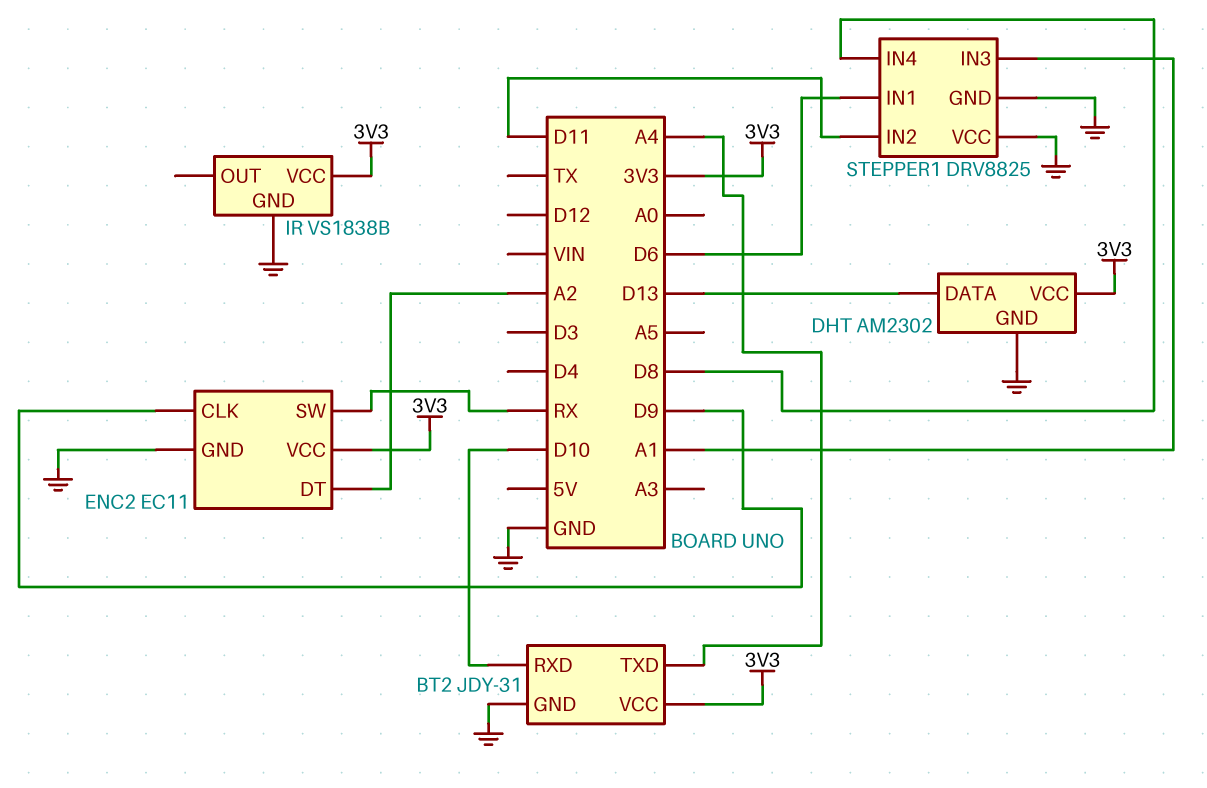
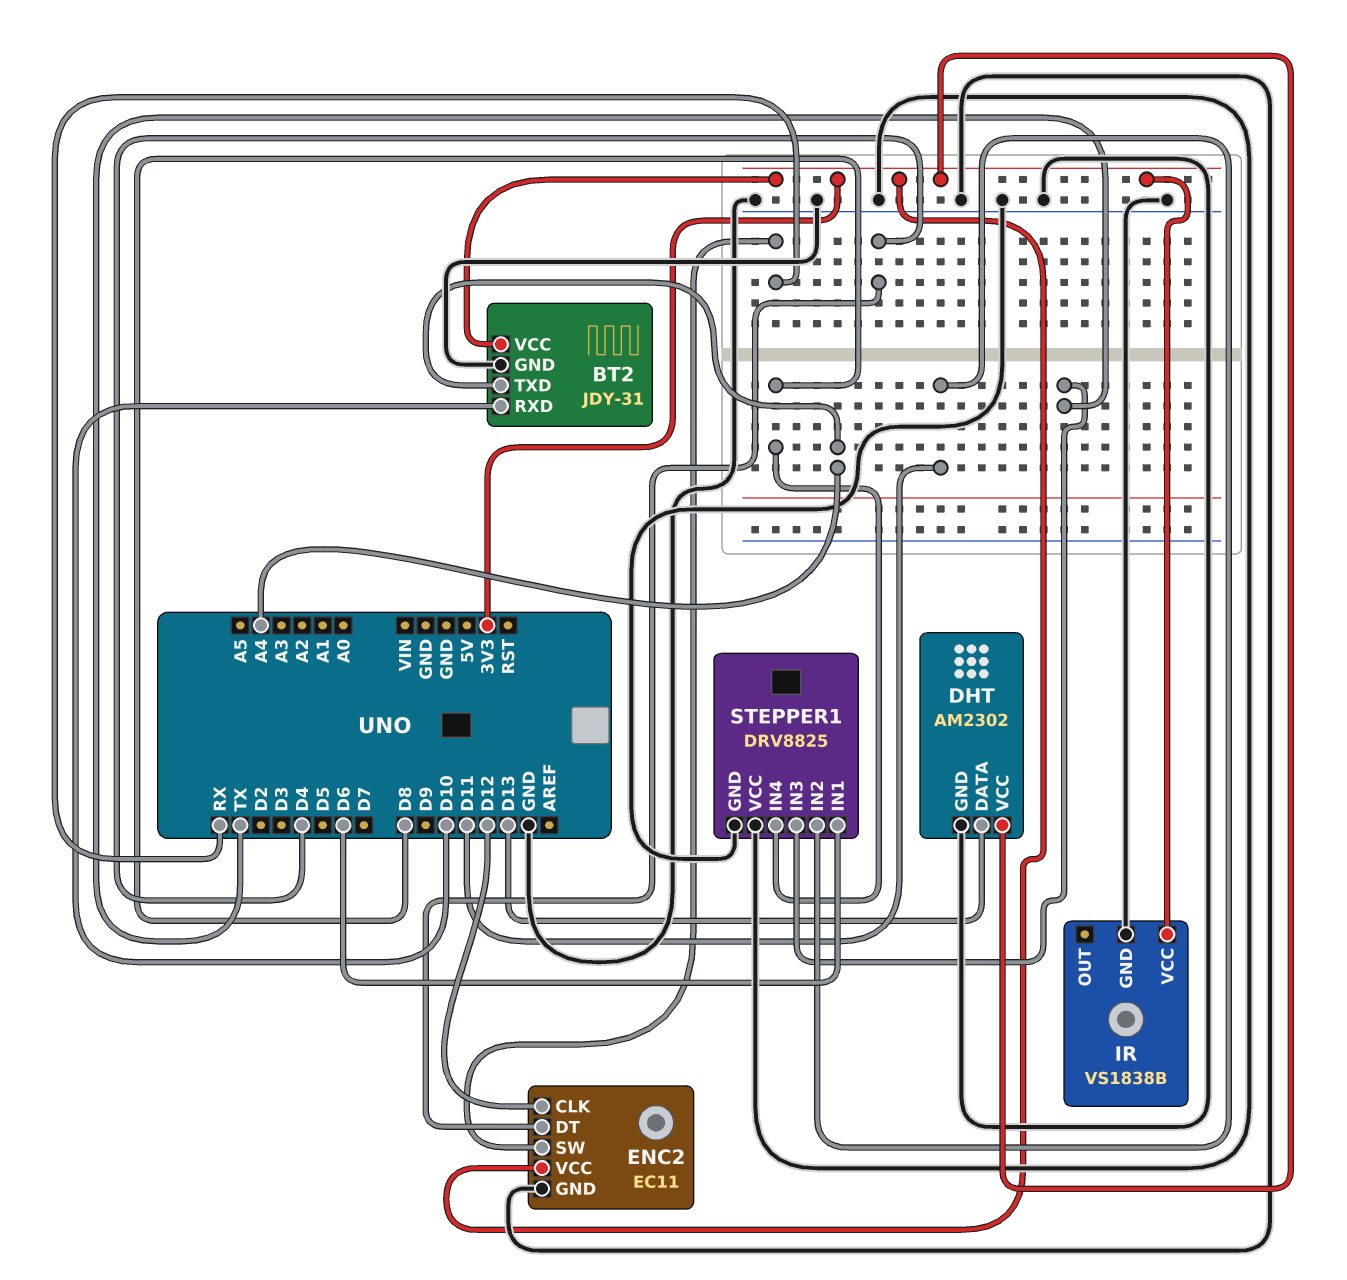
ENC2 pin CLK: D9 -> D12
ENC2 pin DT: A2 -> D4
STEPPER1 pin IN3: A1 -> TX

